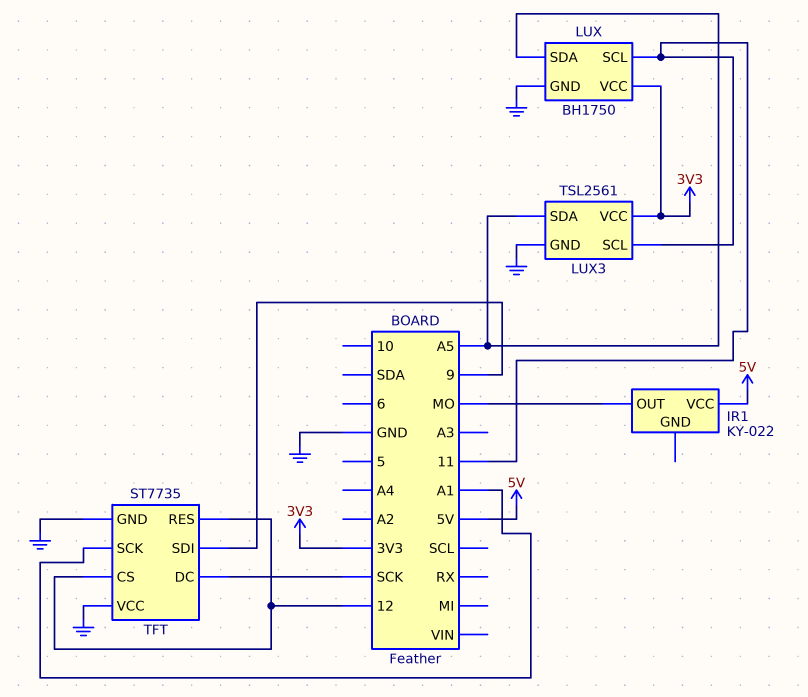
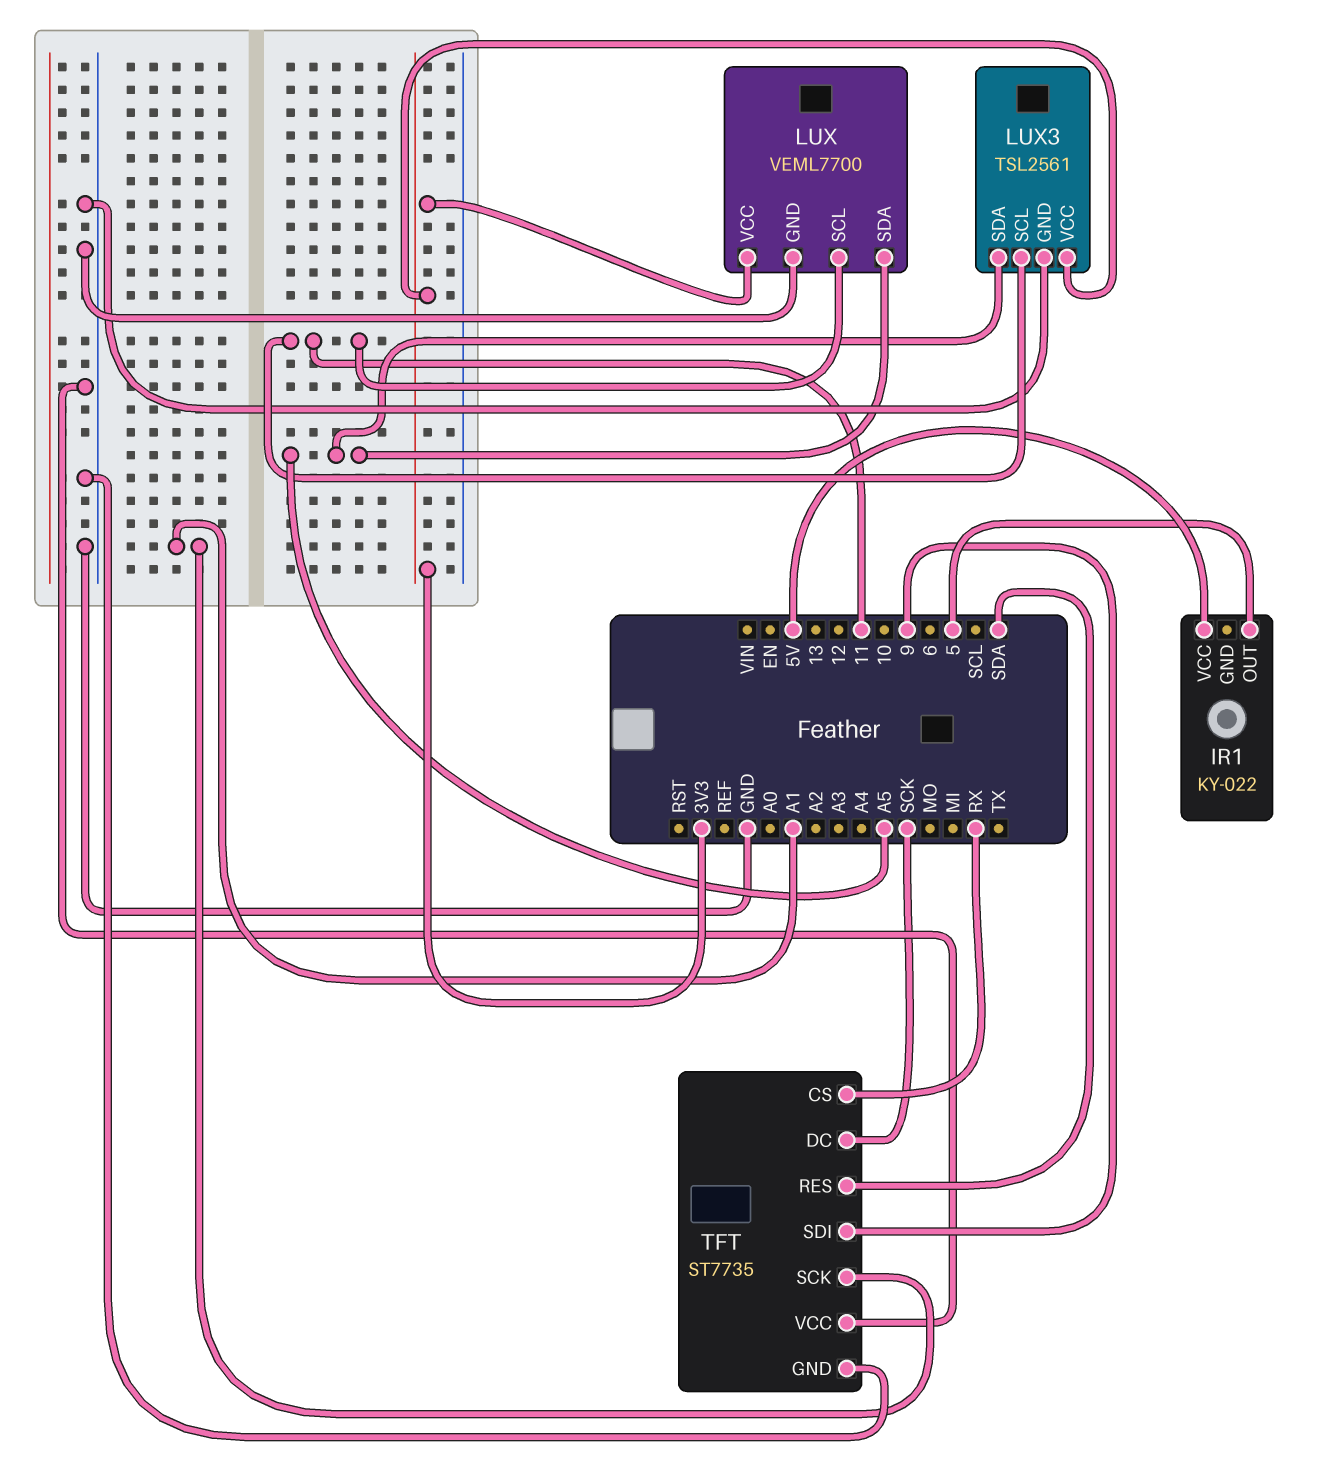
IR1 pin OUT: MO -> 5
LUX: BH1750 -> VEML7700
TFT pin CS: 12 -> RX
TFT pin RES: 12 -> SDA

